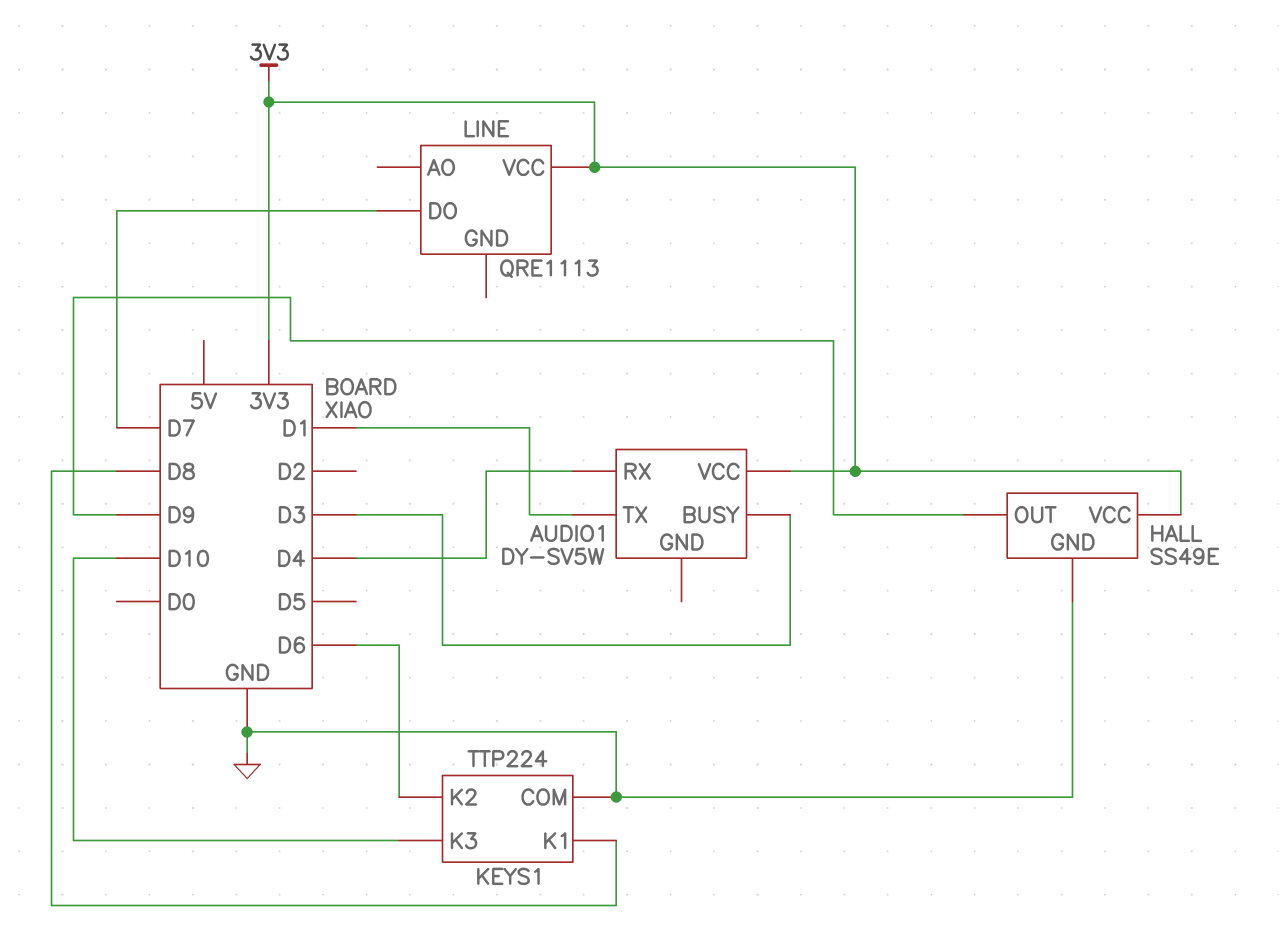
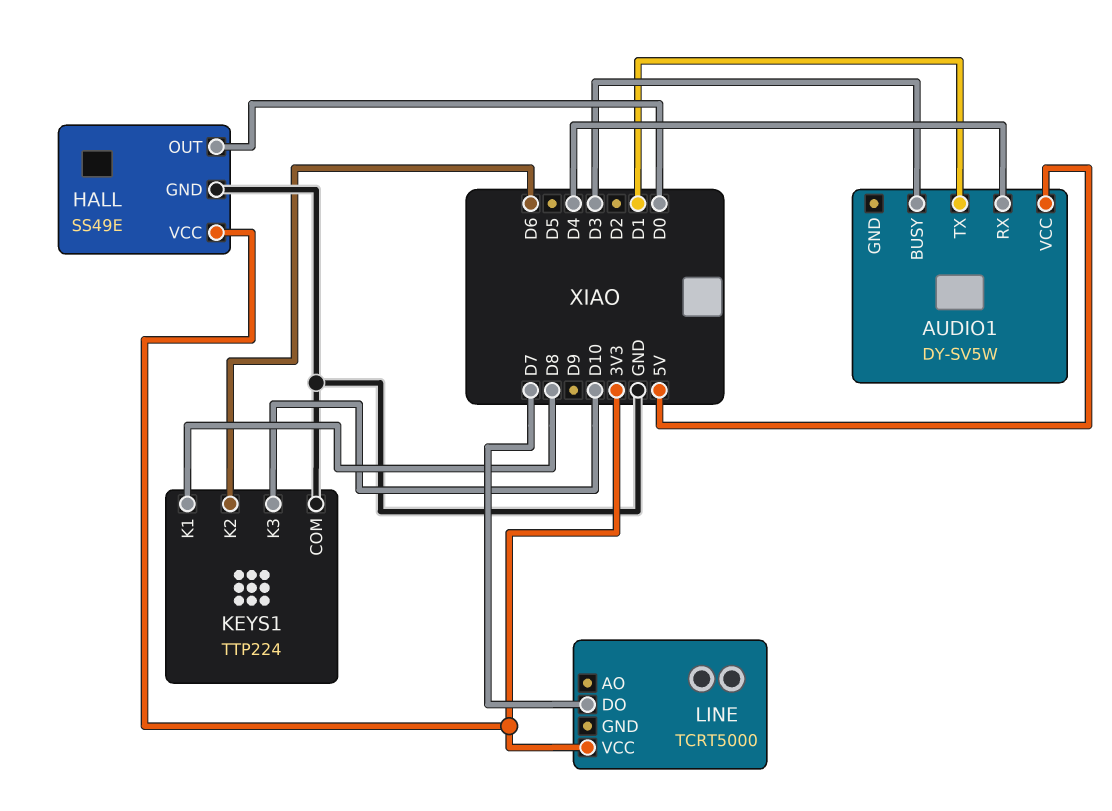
AUDIO1 pin VCC: 3V3 -> 5V
HALL pin OUT: D9 -> D0
LINE: QRE1113 -> TCRT5000

